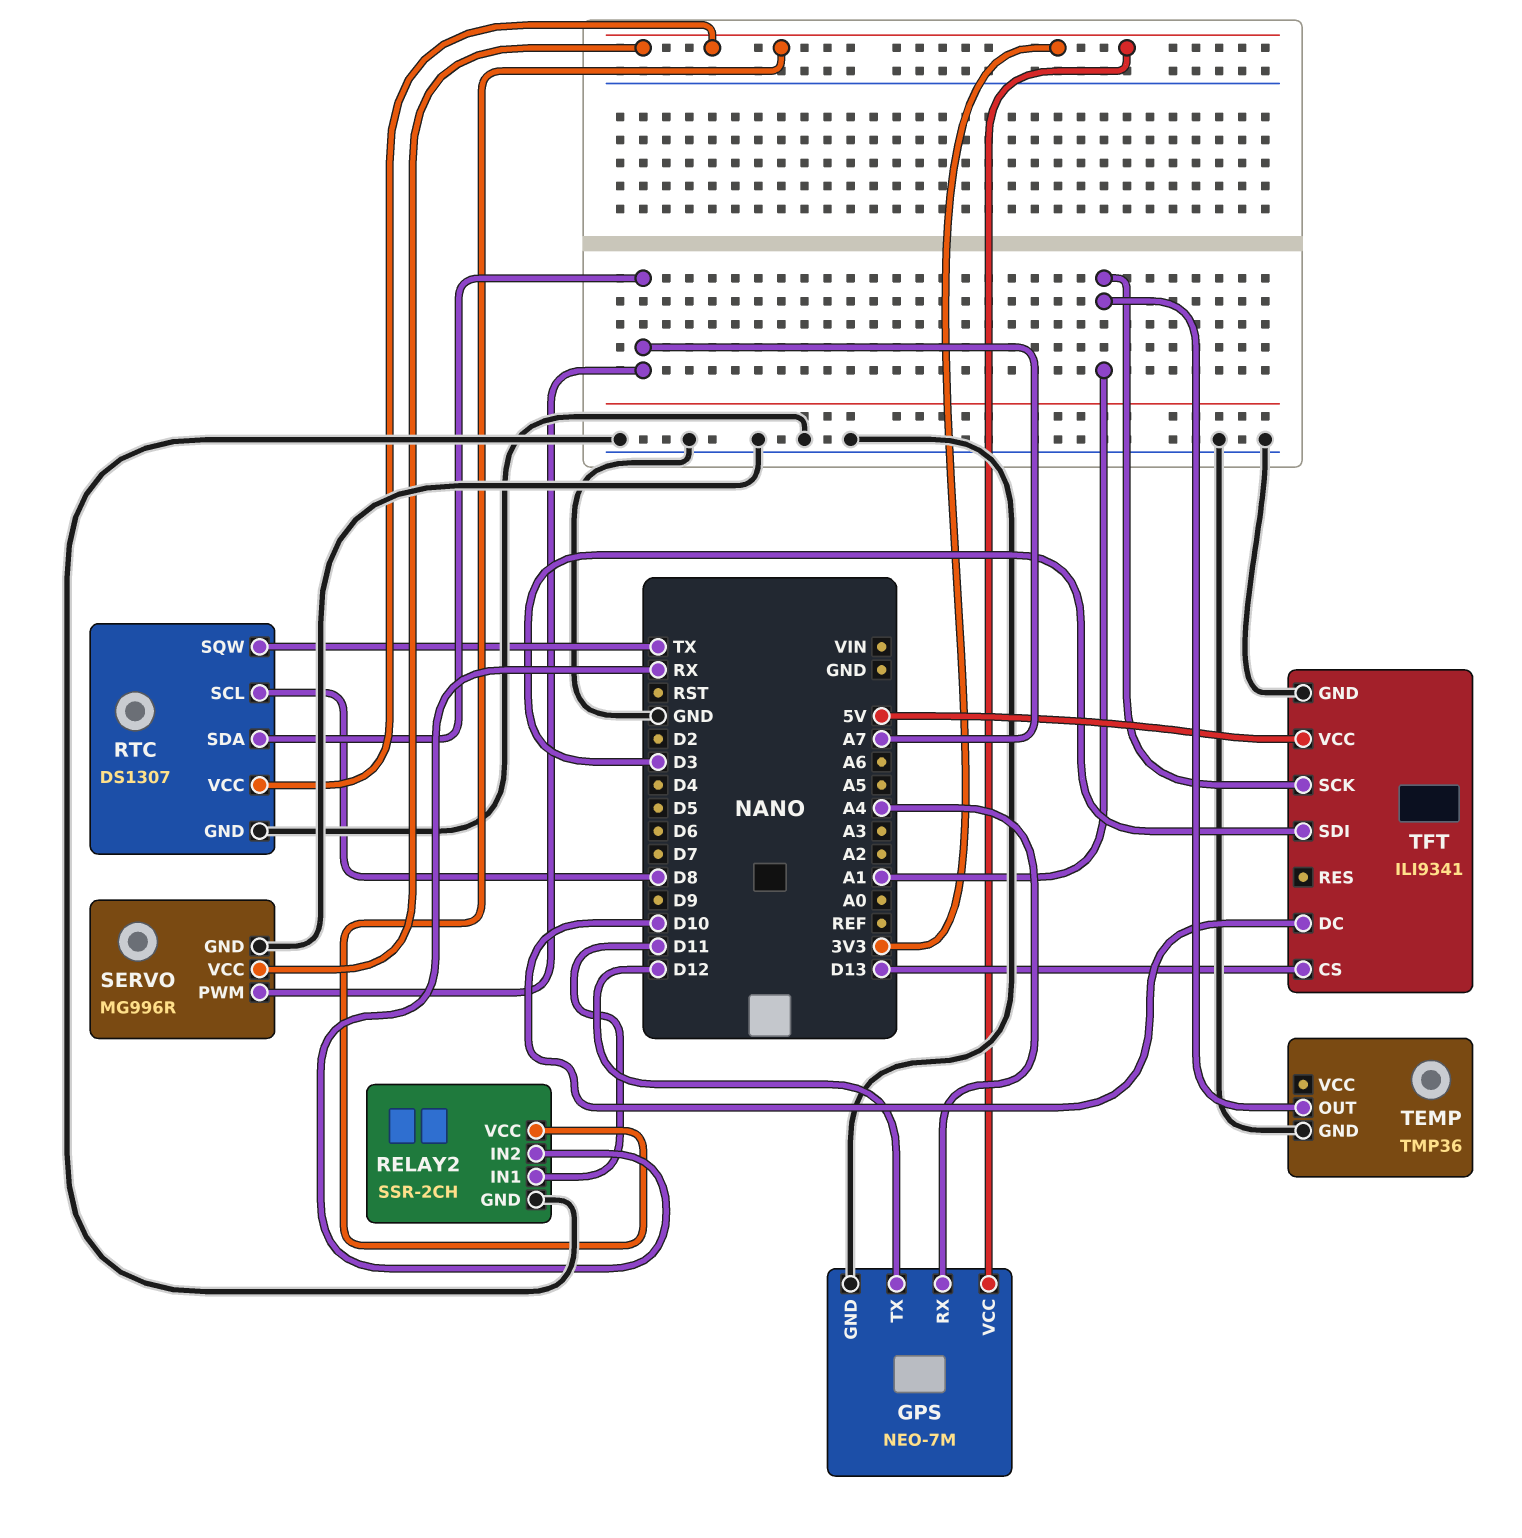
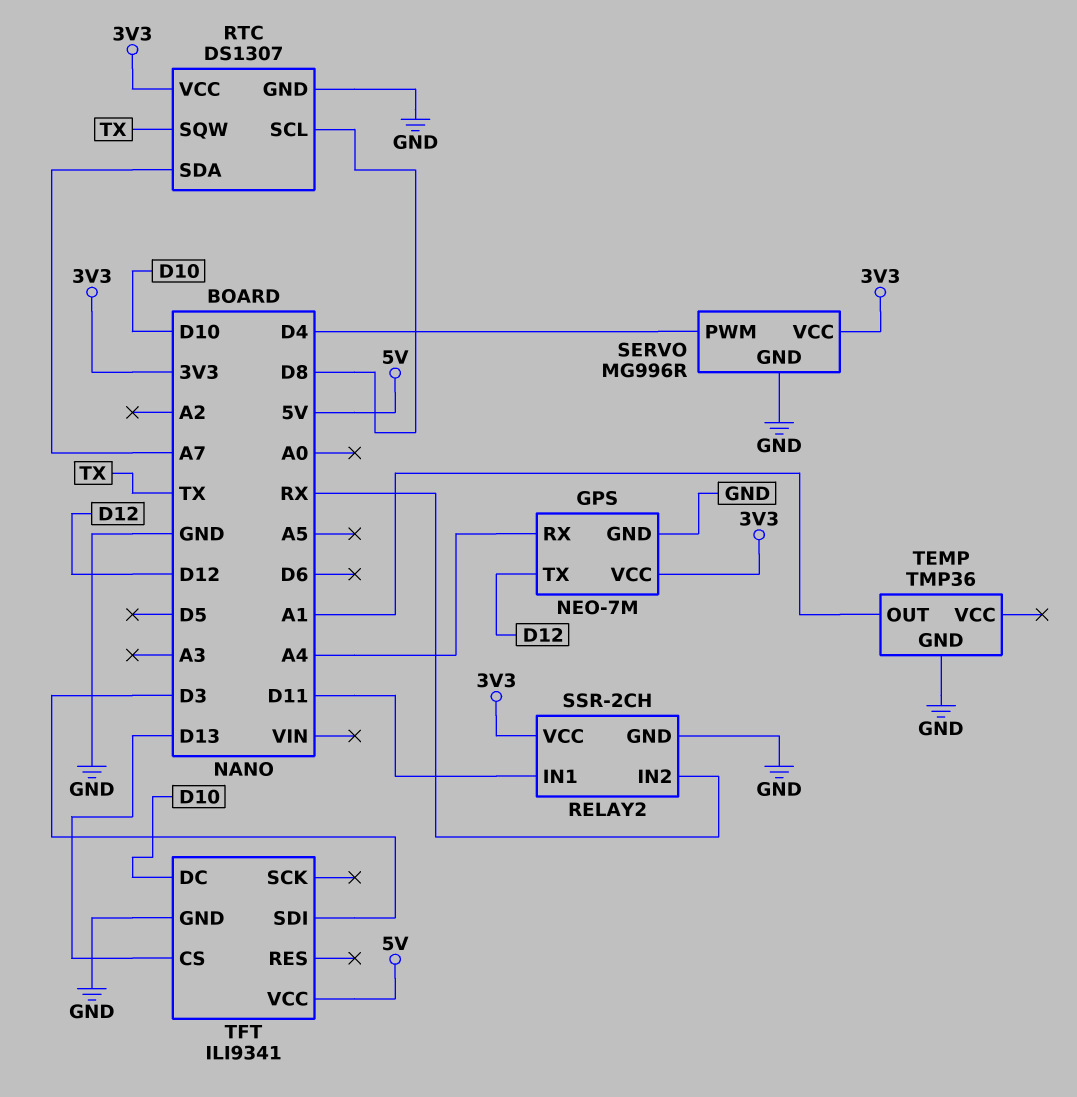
SERVO pin PWM: A7 -> D4
TFT pin SCK: A1 -> none

